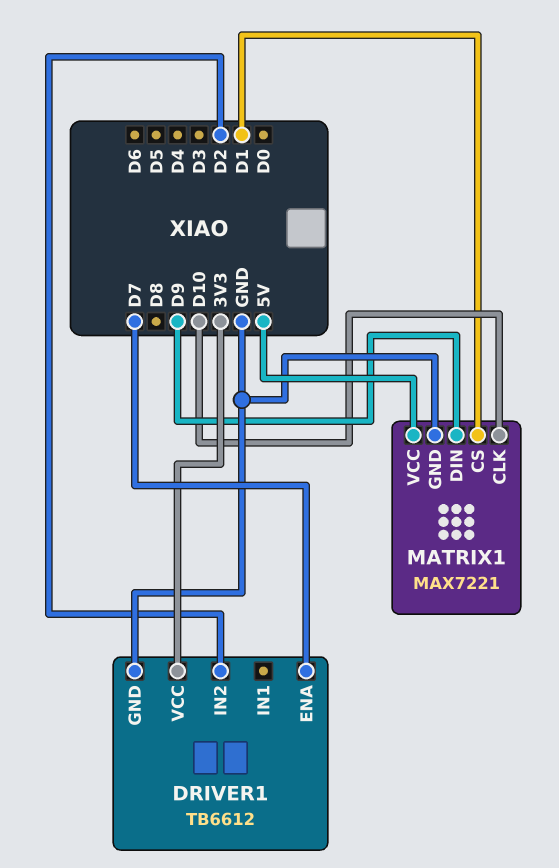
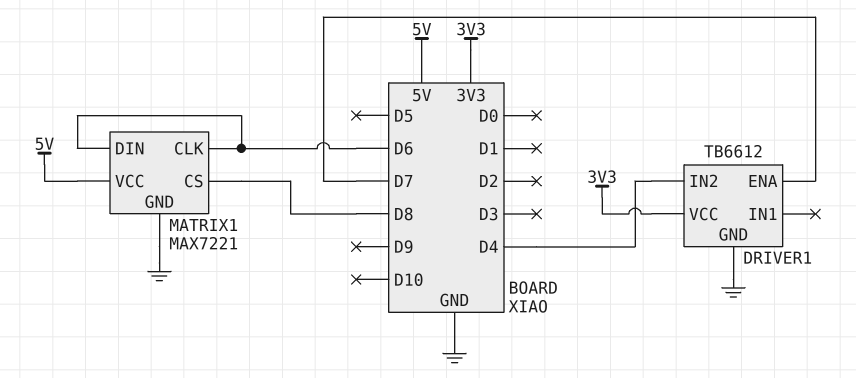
DRIVER1 pin IN2: D2 -> D4
MATRIX1 pin CLK: D10 -> D6
MATRIX1 pin CS: D1 -> D8
MATRIX1 pin DIN: D9 -> D6

